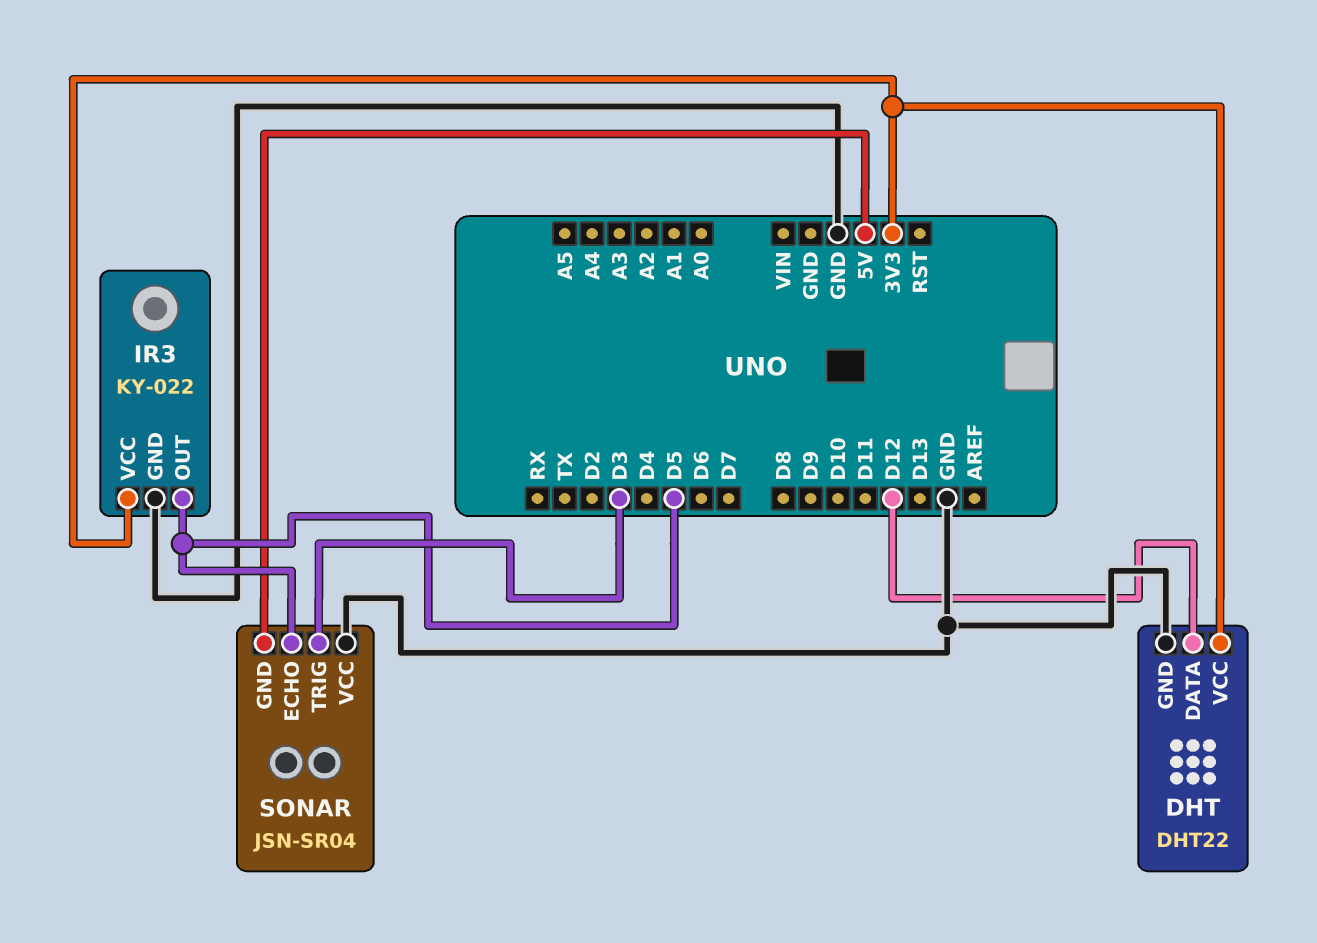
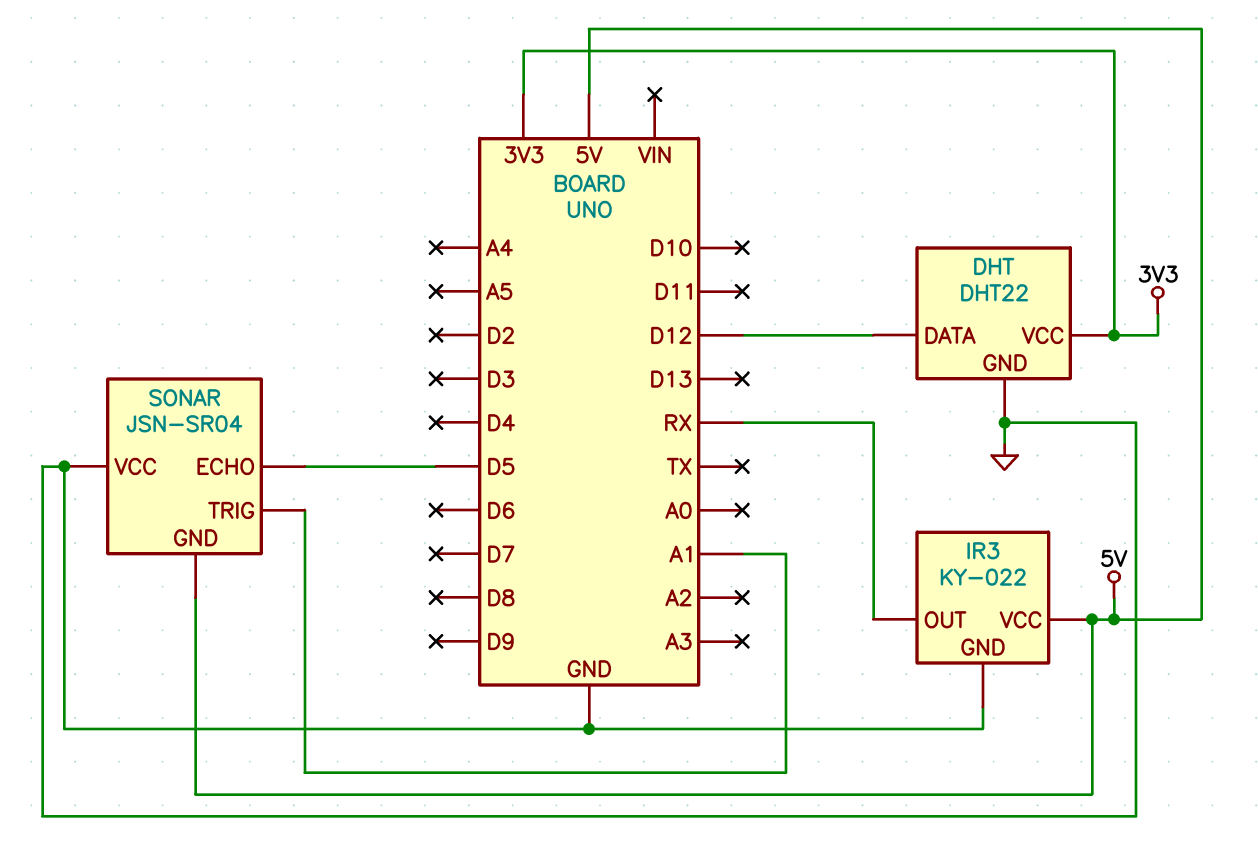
IR3 pin OUT: D5 -> RX
IR3 pin VCC: 3V3 -> 5V
SONAR pin TRIG: D3 -> A1

